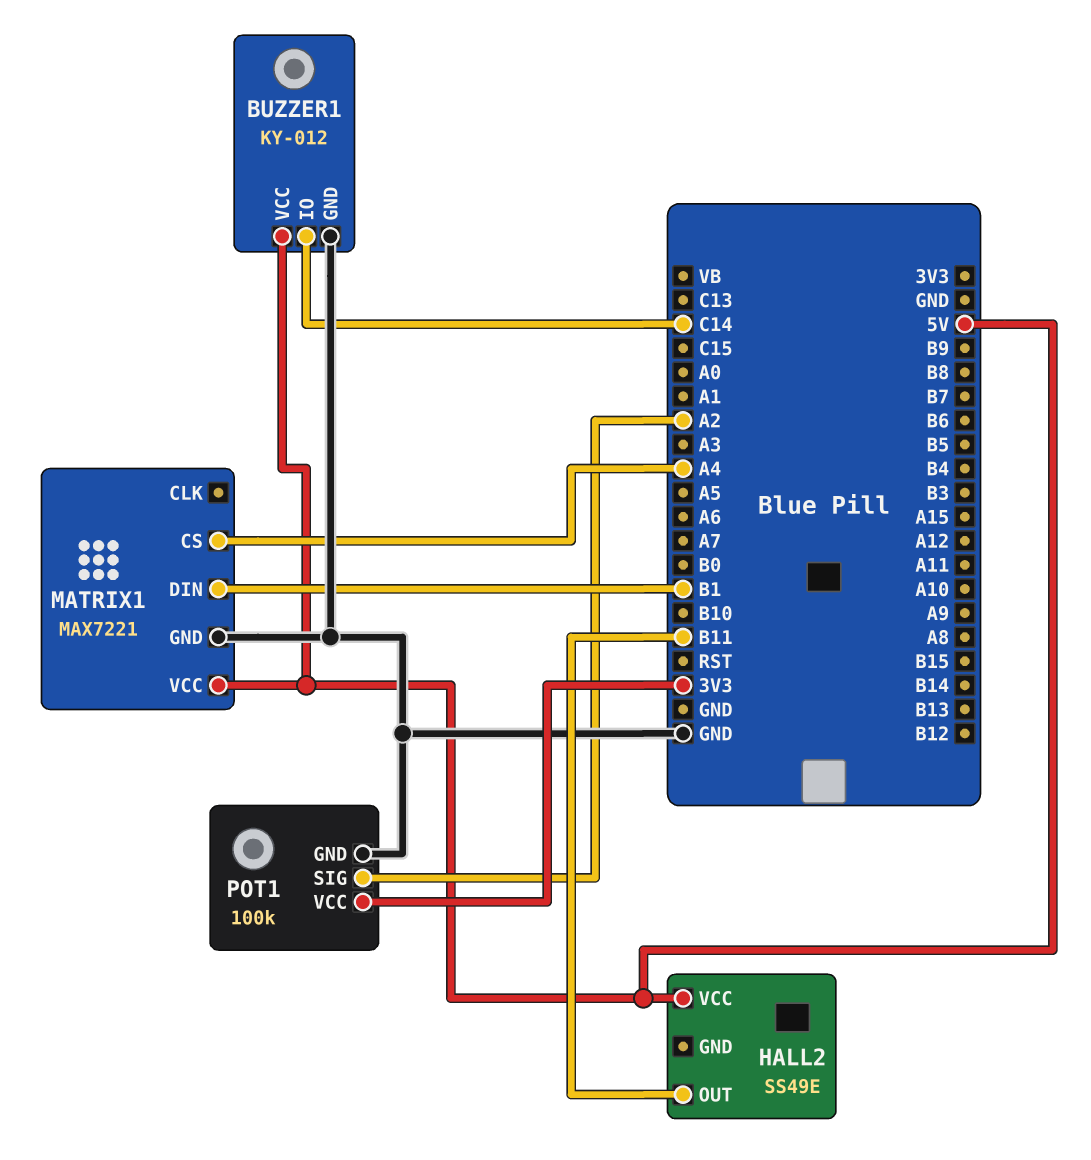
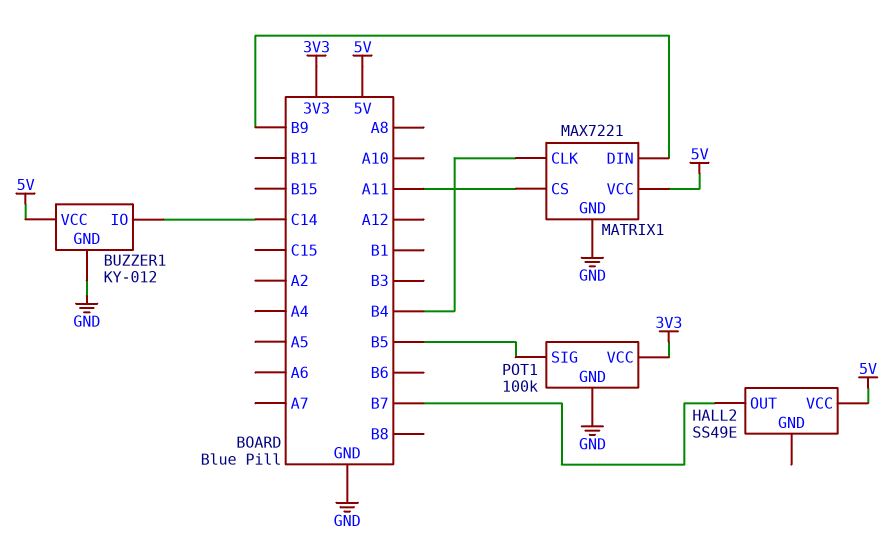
HALL2 pin OUT: B11 -> B7
MATRIX1 pin CLK: none -> B4
MATRIX1 pin CS: A4 -> A11
MATRIX1 pin DIN: B1 -> B9
POT1 pin SIG: A2 -> B5

